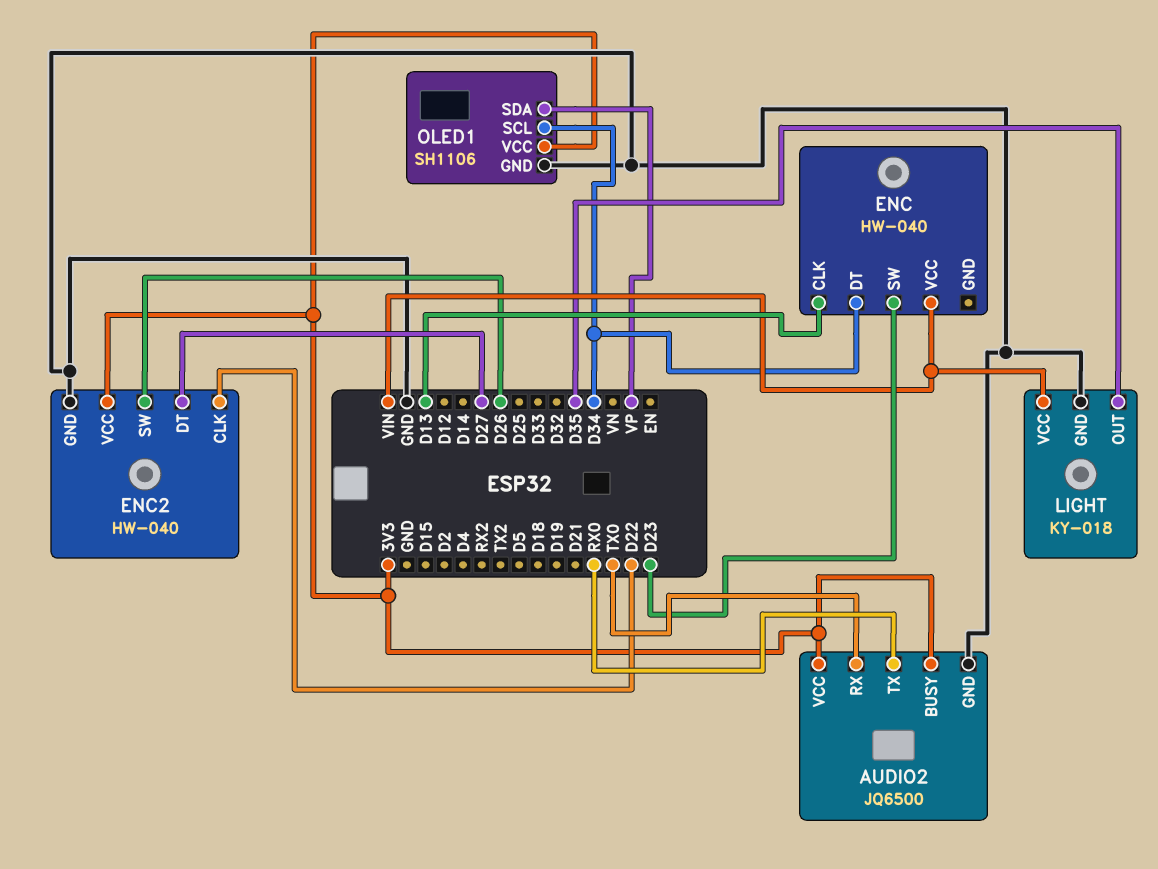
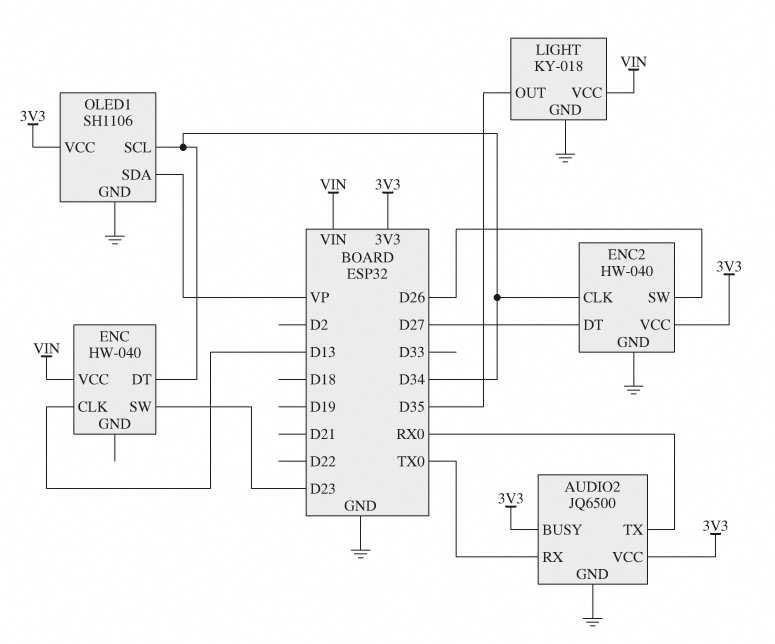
ENC2 pin CLK: D22 -> D34

